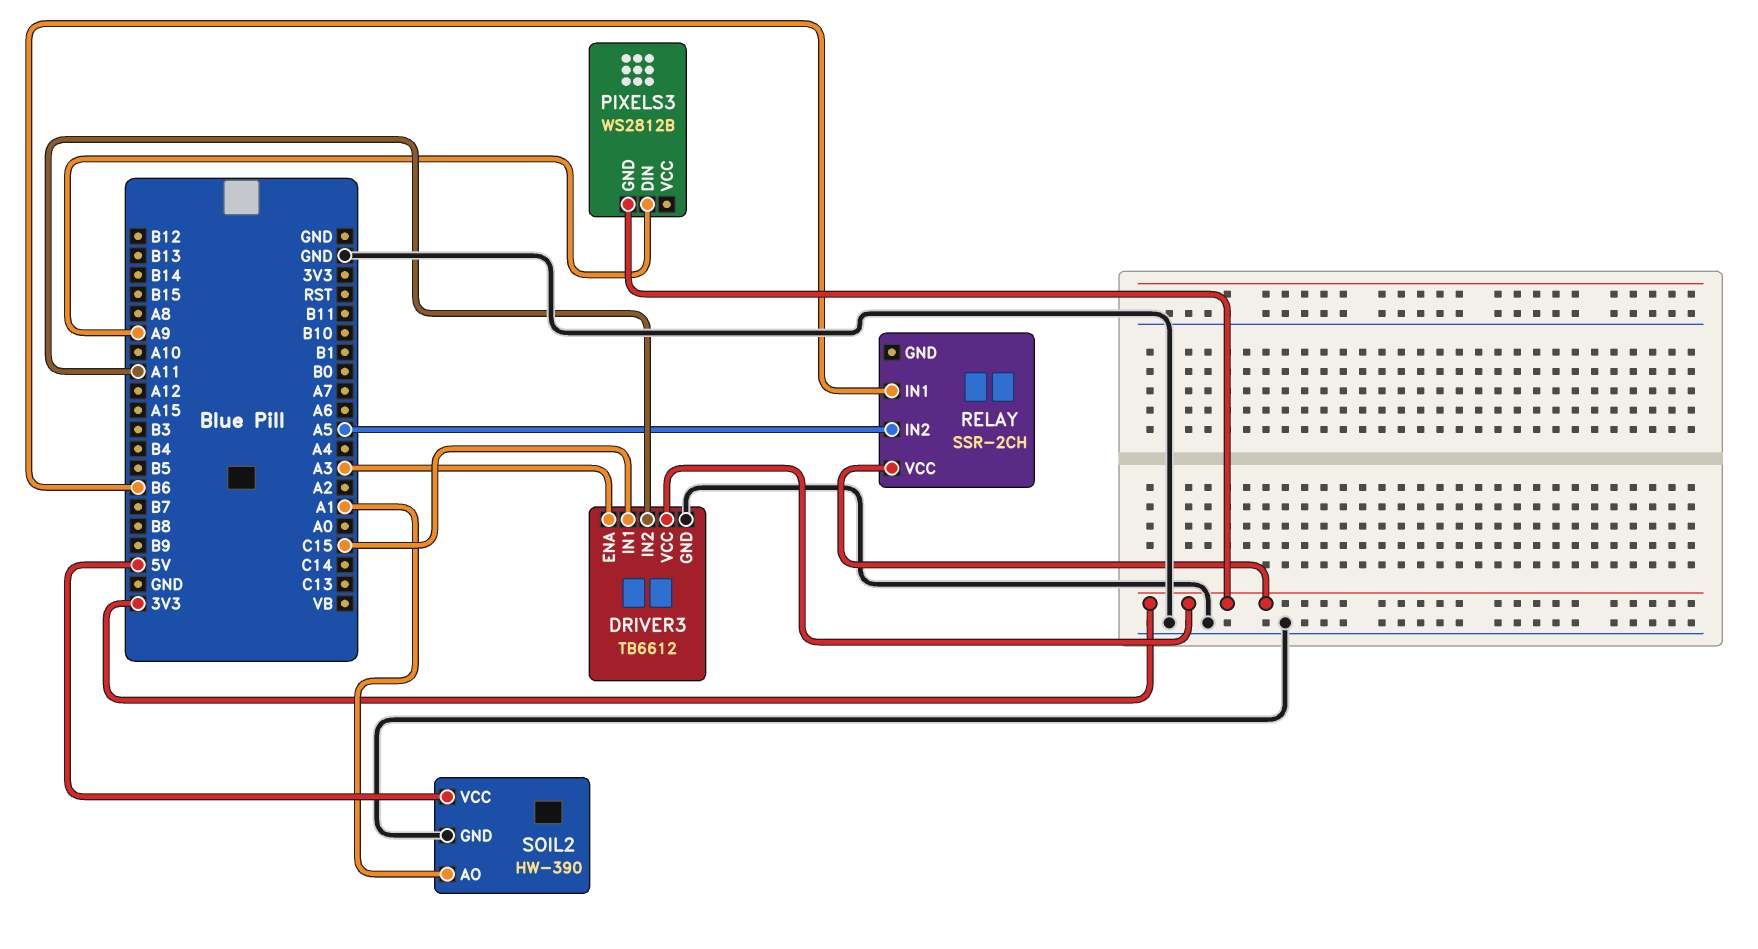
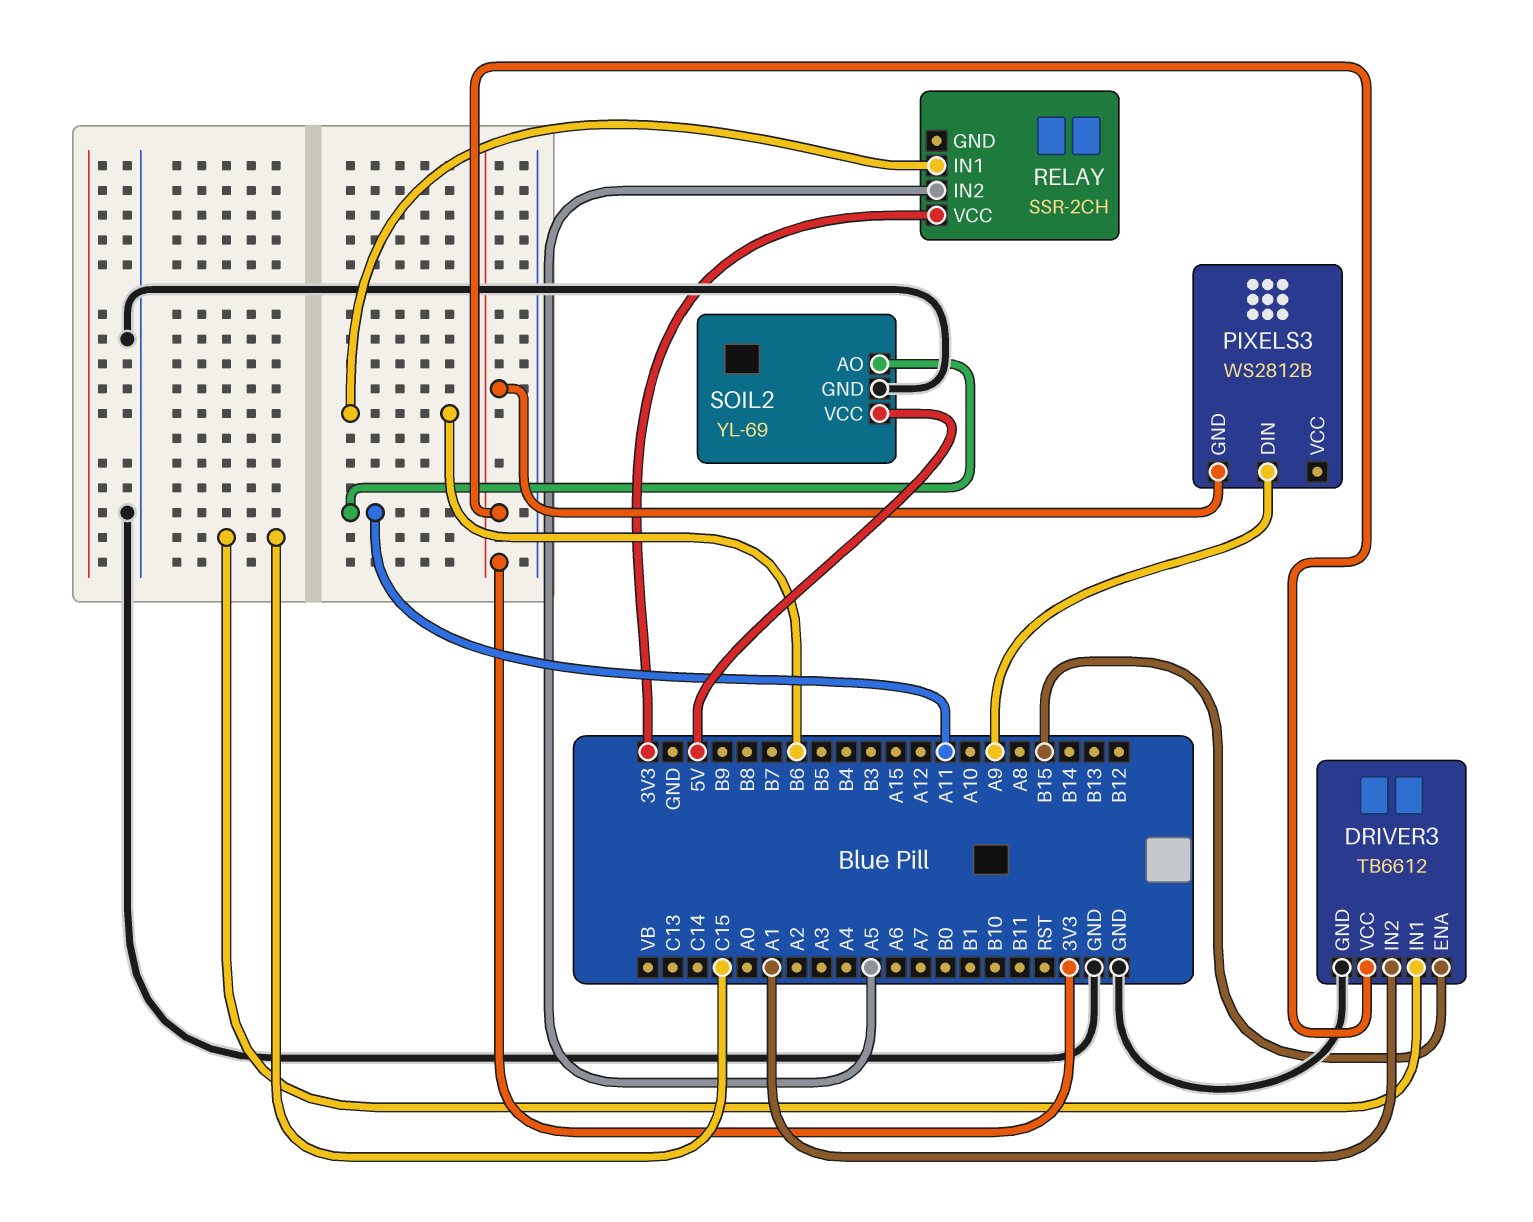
DRIVER3 pin ENA: A3 -> B15
DRIVER3 pin IN2: A11 -> A1
SOIL2: HW-390 -> YL-69
SOIL2 pin AO: A1 -> A11

